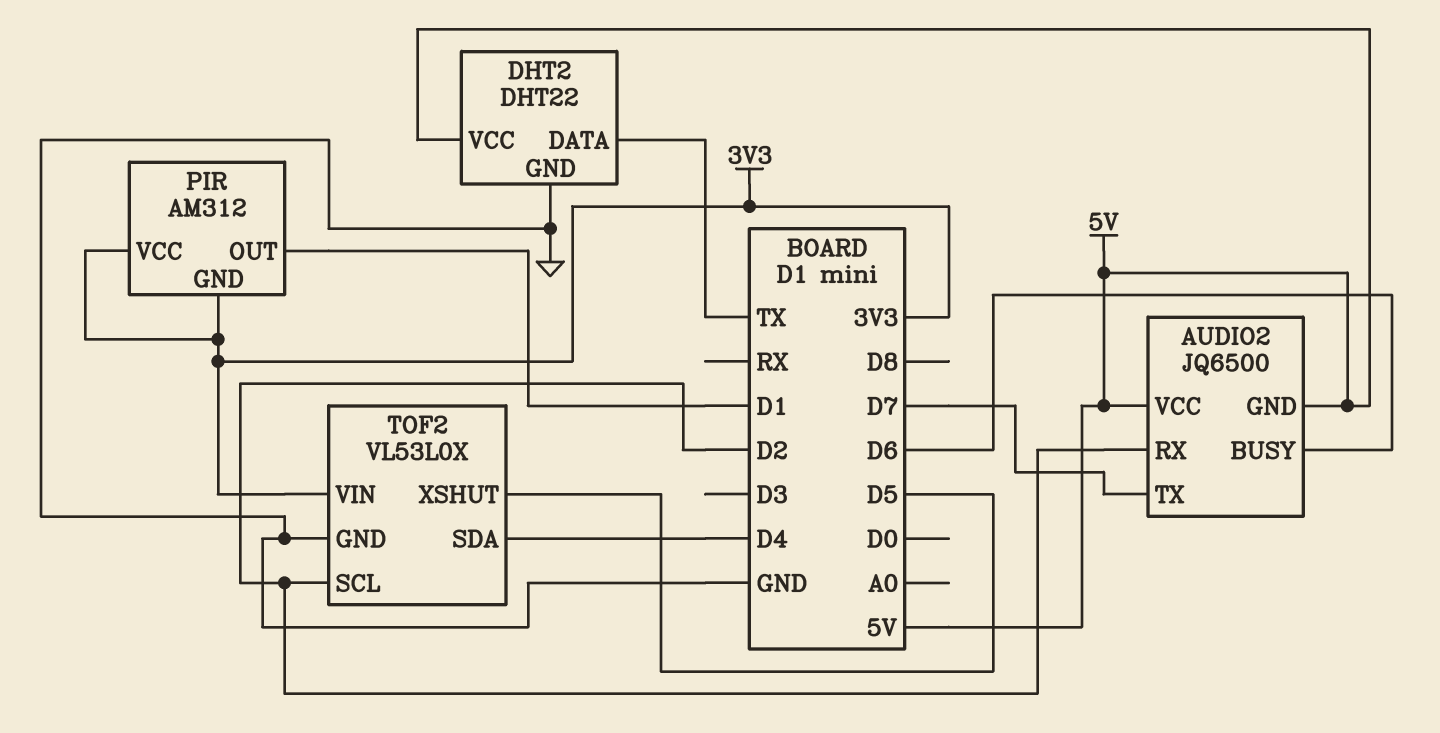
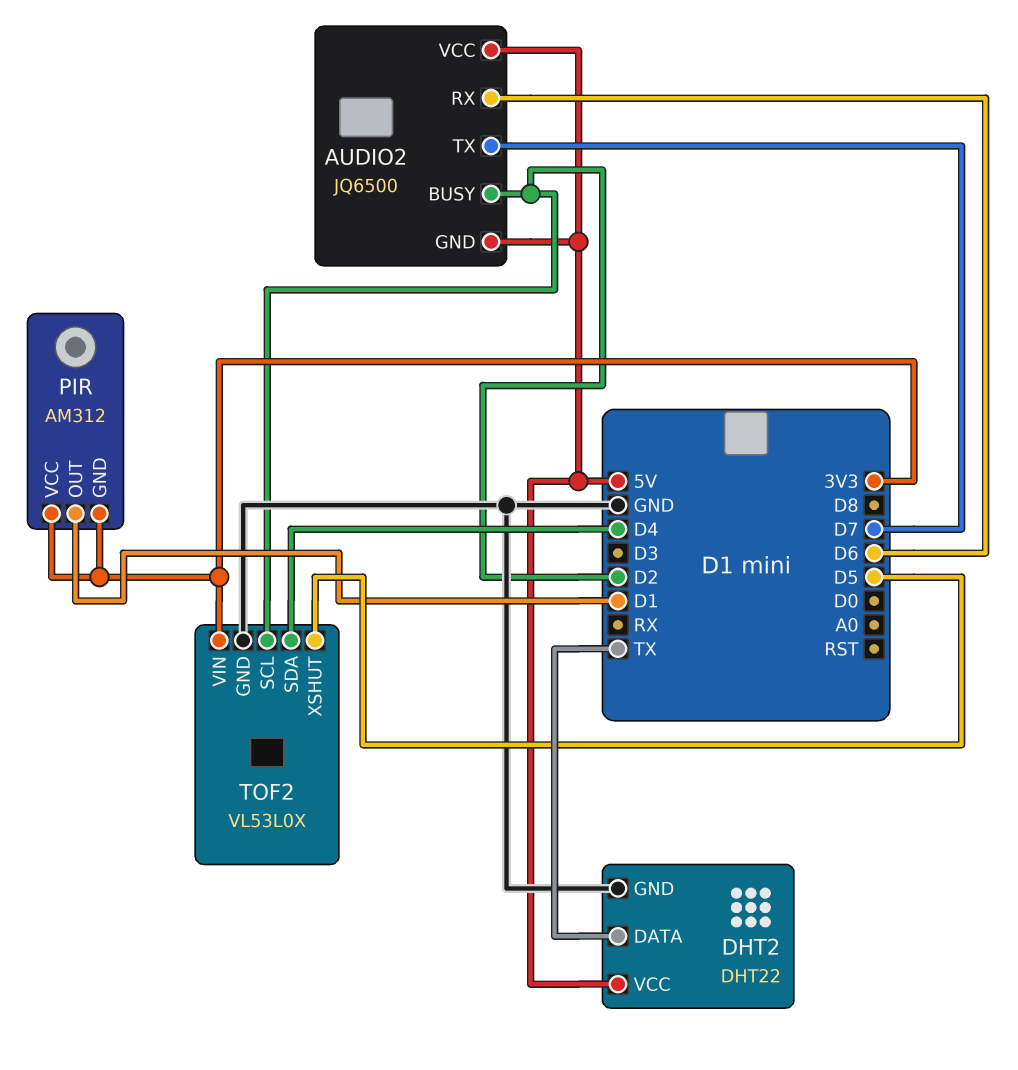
AUDIO2 pin BUSY: D6 -> D2
AUDIO2 pin RX: D2 -> D6

